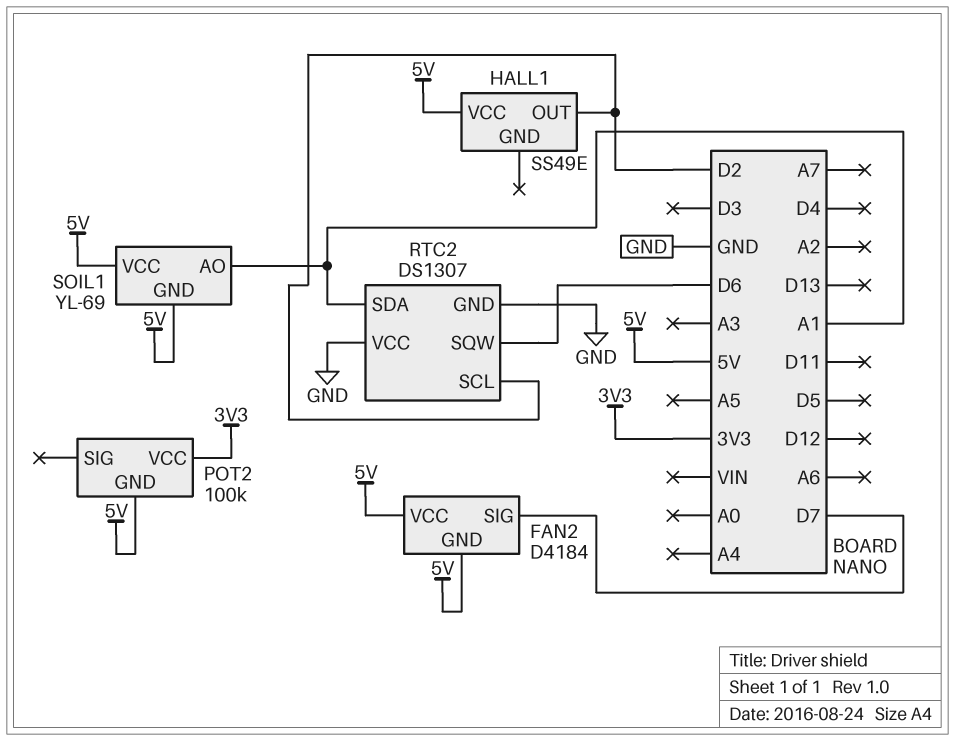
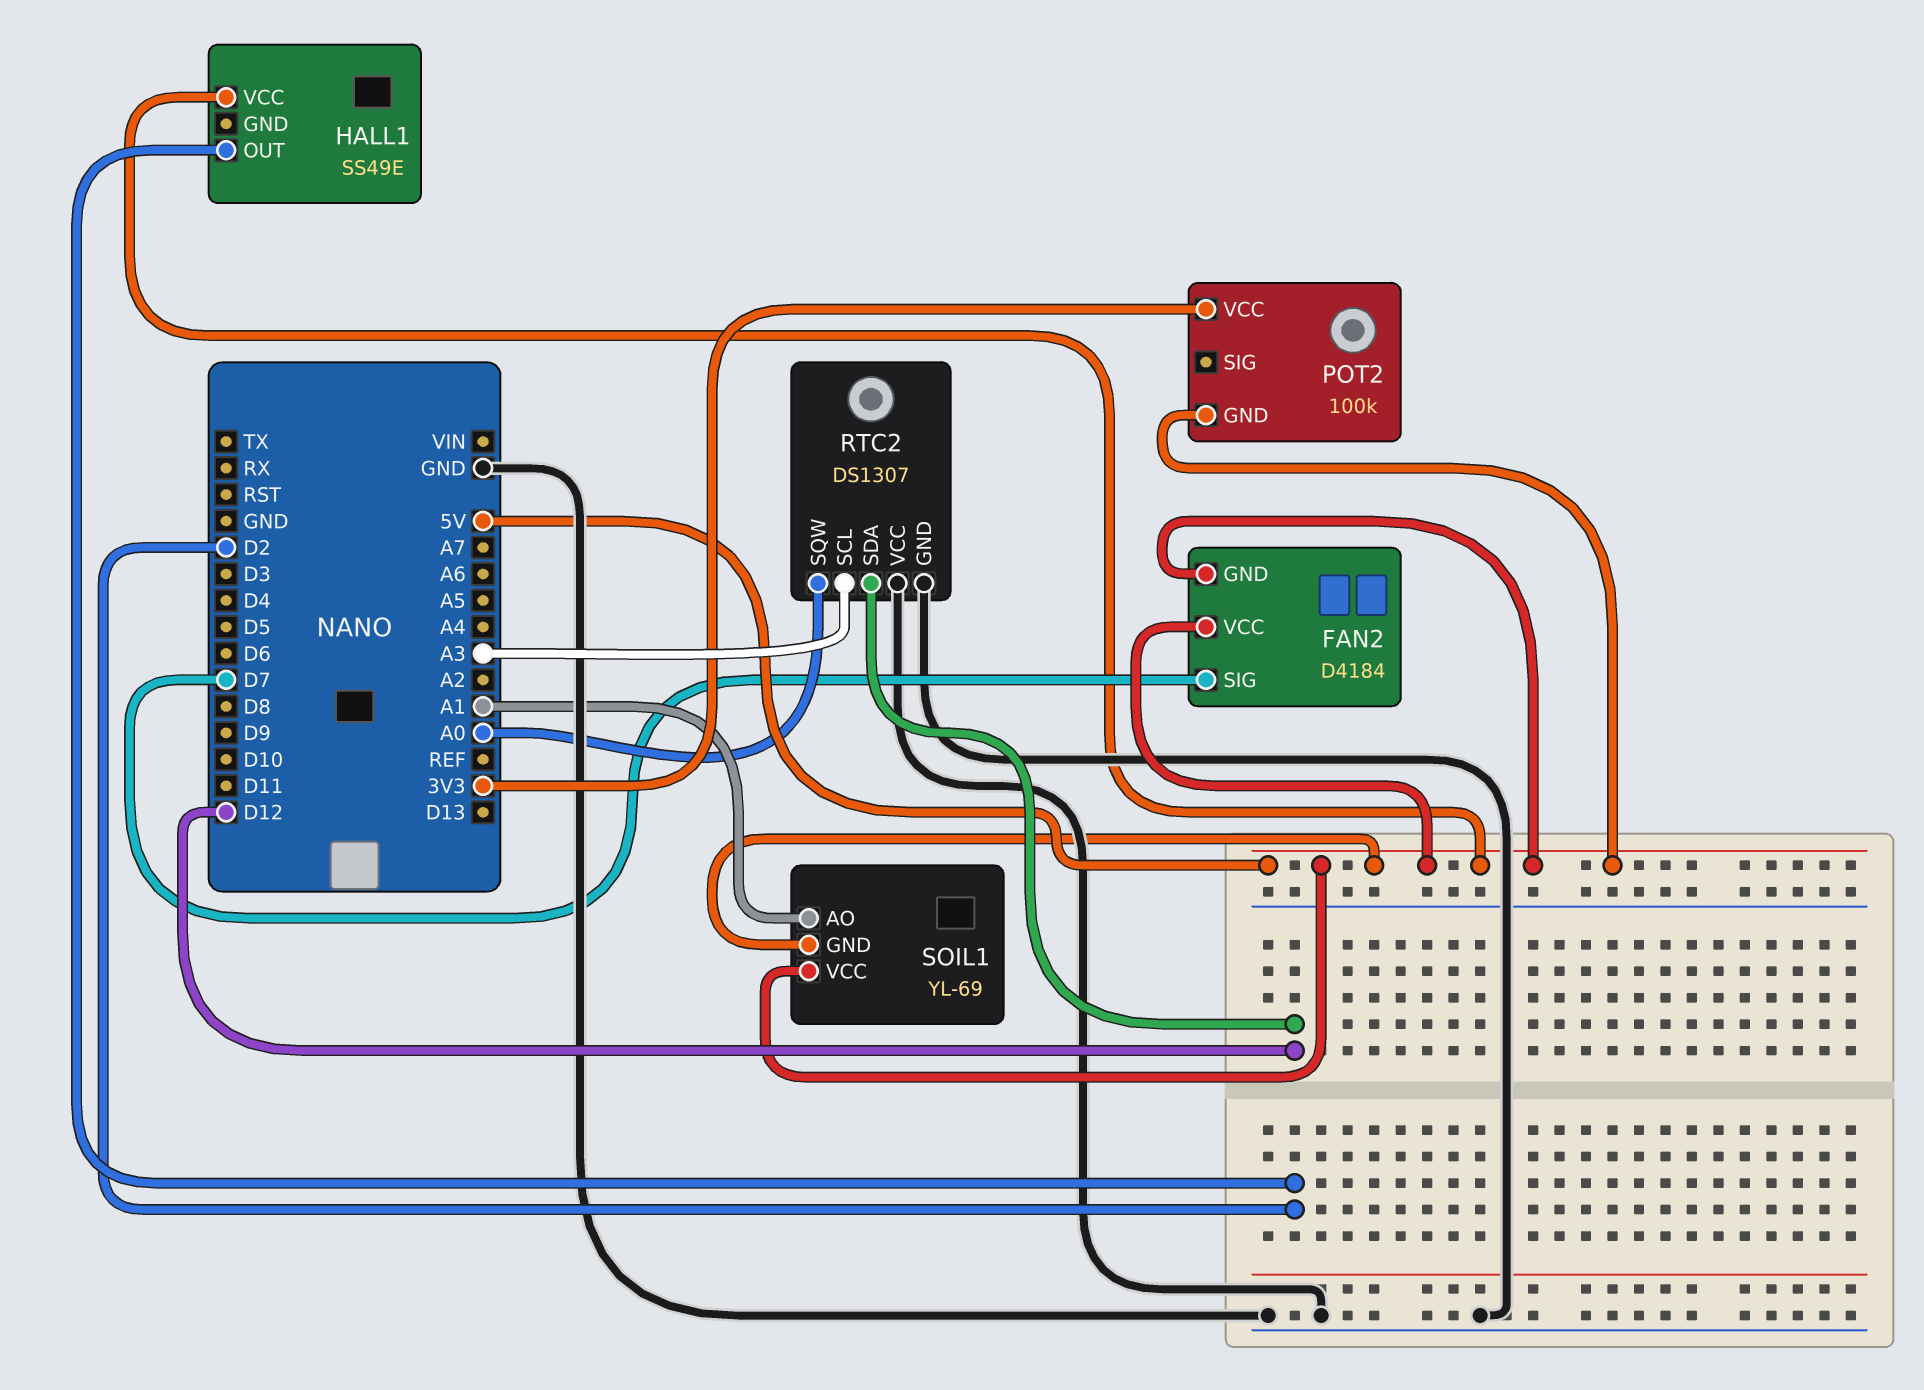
RTC2 pin SCL: D2 -> A3
RTC2 pin SDA: A1 -> D12
RTC2 pin SQW: D6 -> A0

